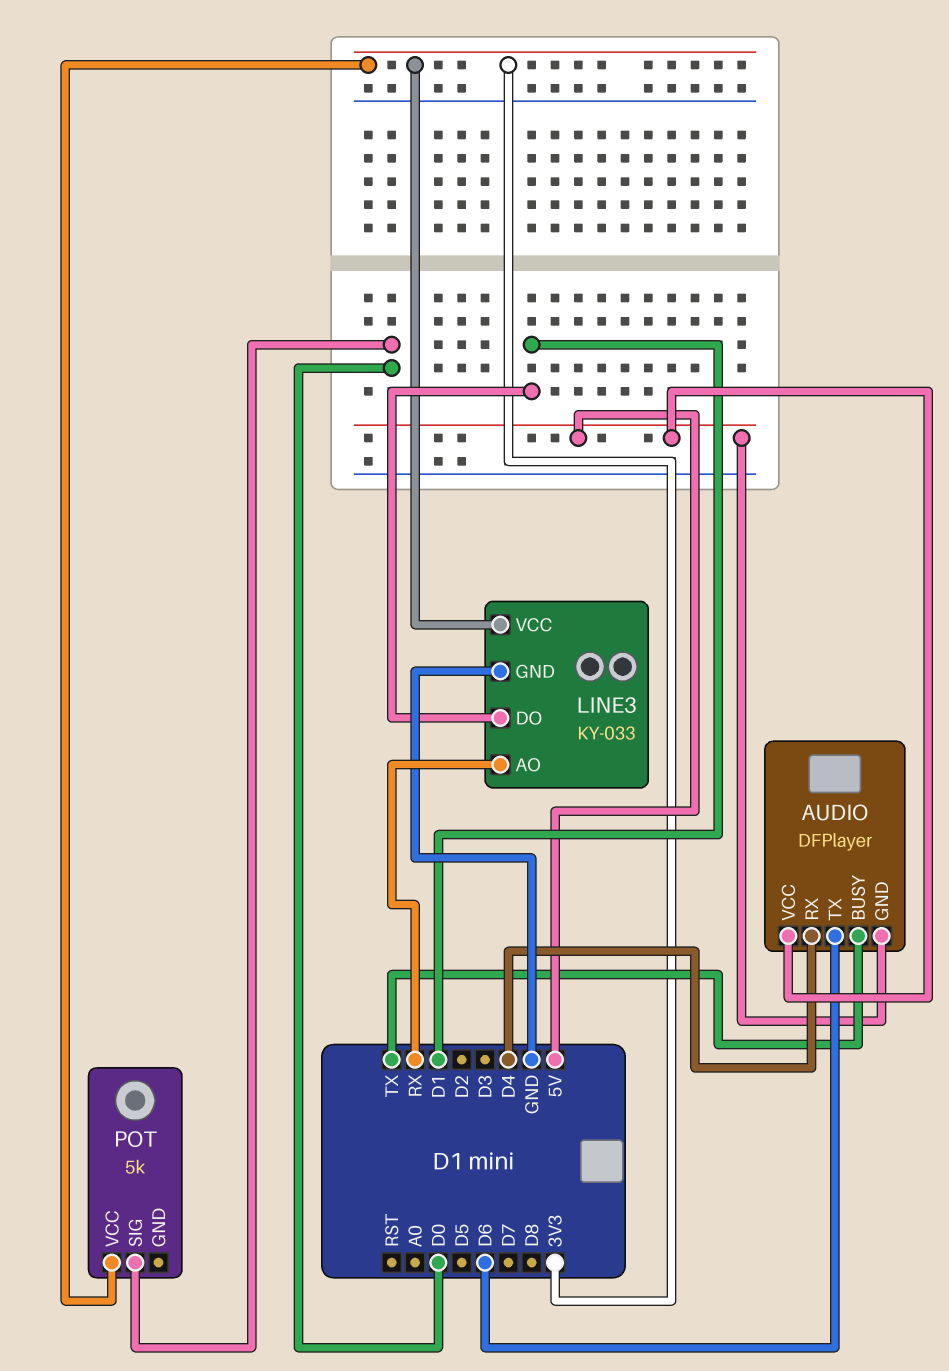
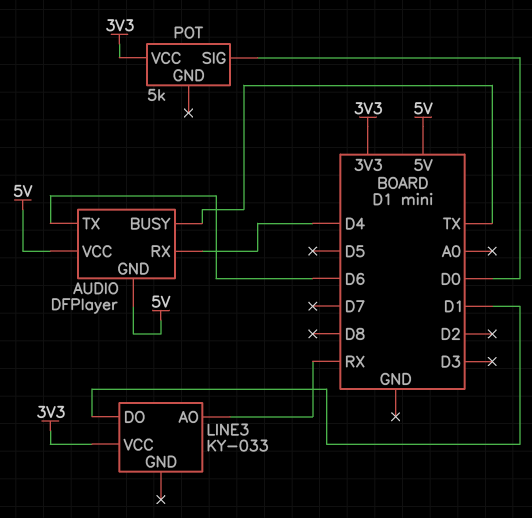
LINE3 pin GND: GND -> none

